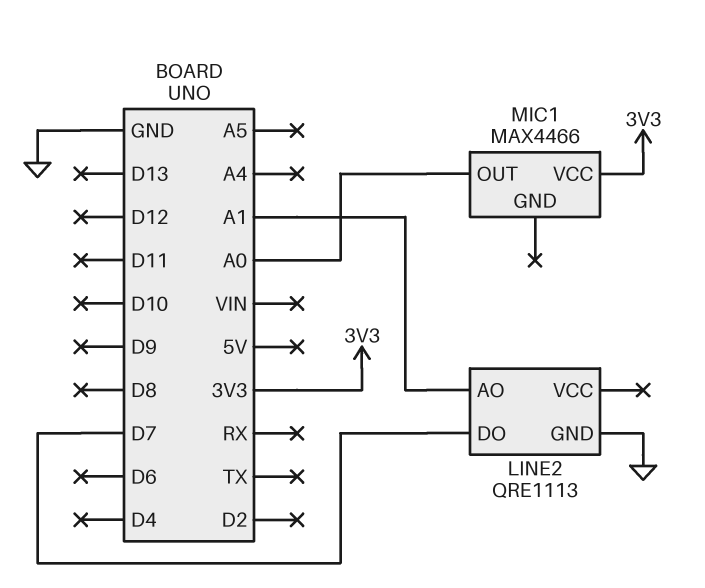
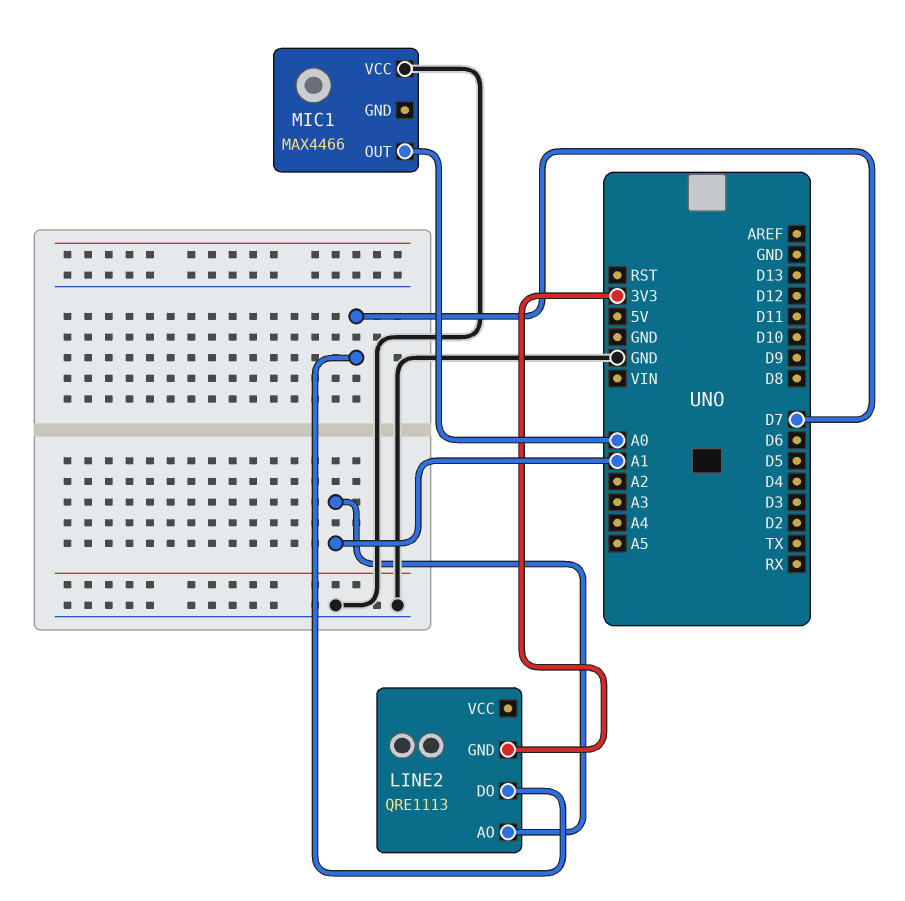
LINE2 pin GND: GND -> 3V3
MIC1 pin VCC: 3V3 -> GND

